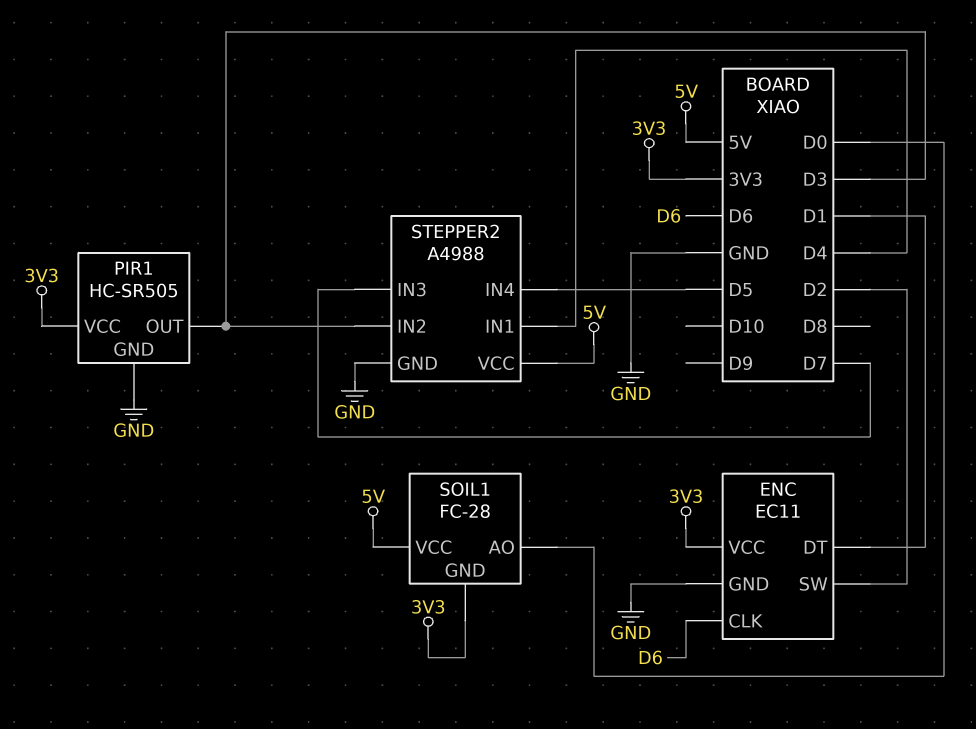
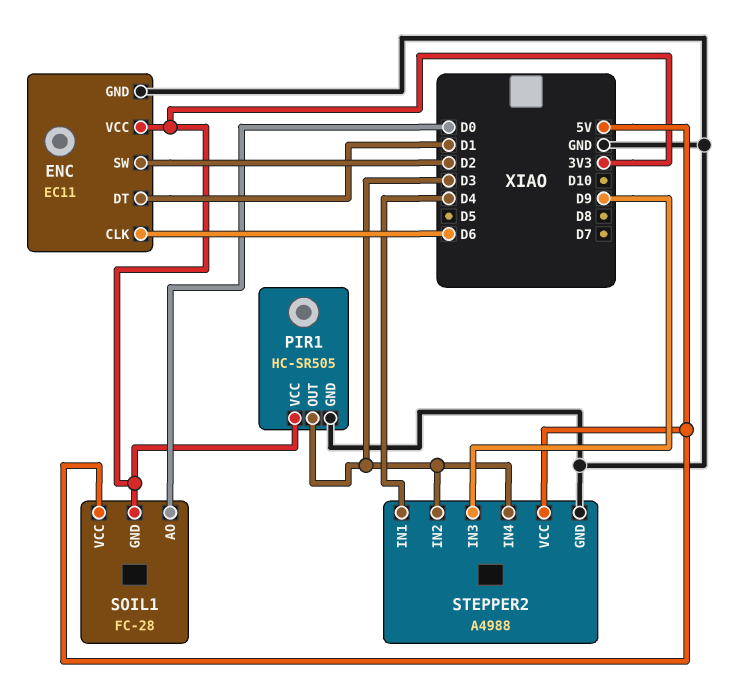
STEPPER2 pin IN3: D7 -> D9
STEPPER2 pin IN4: D5 -> D3

